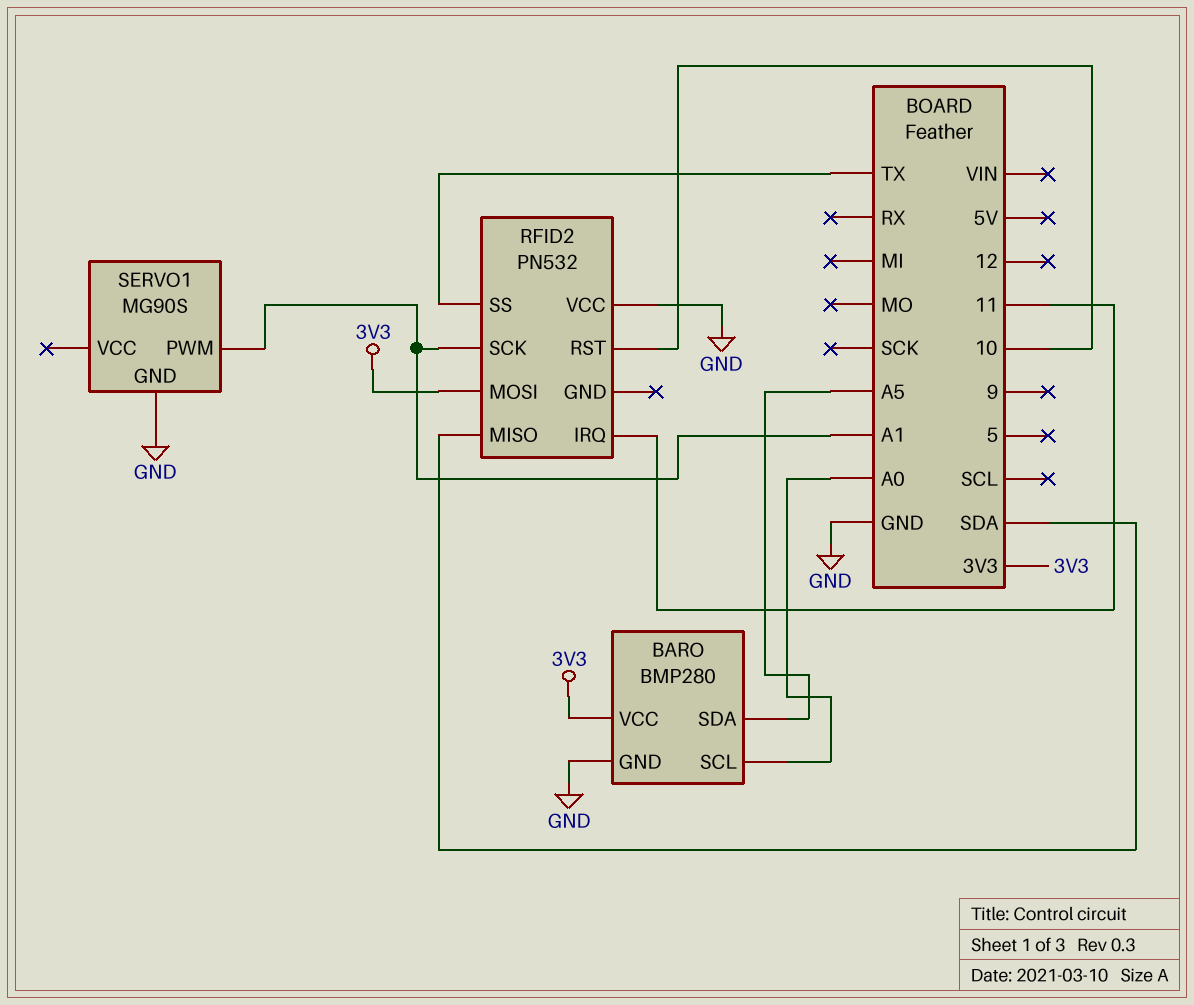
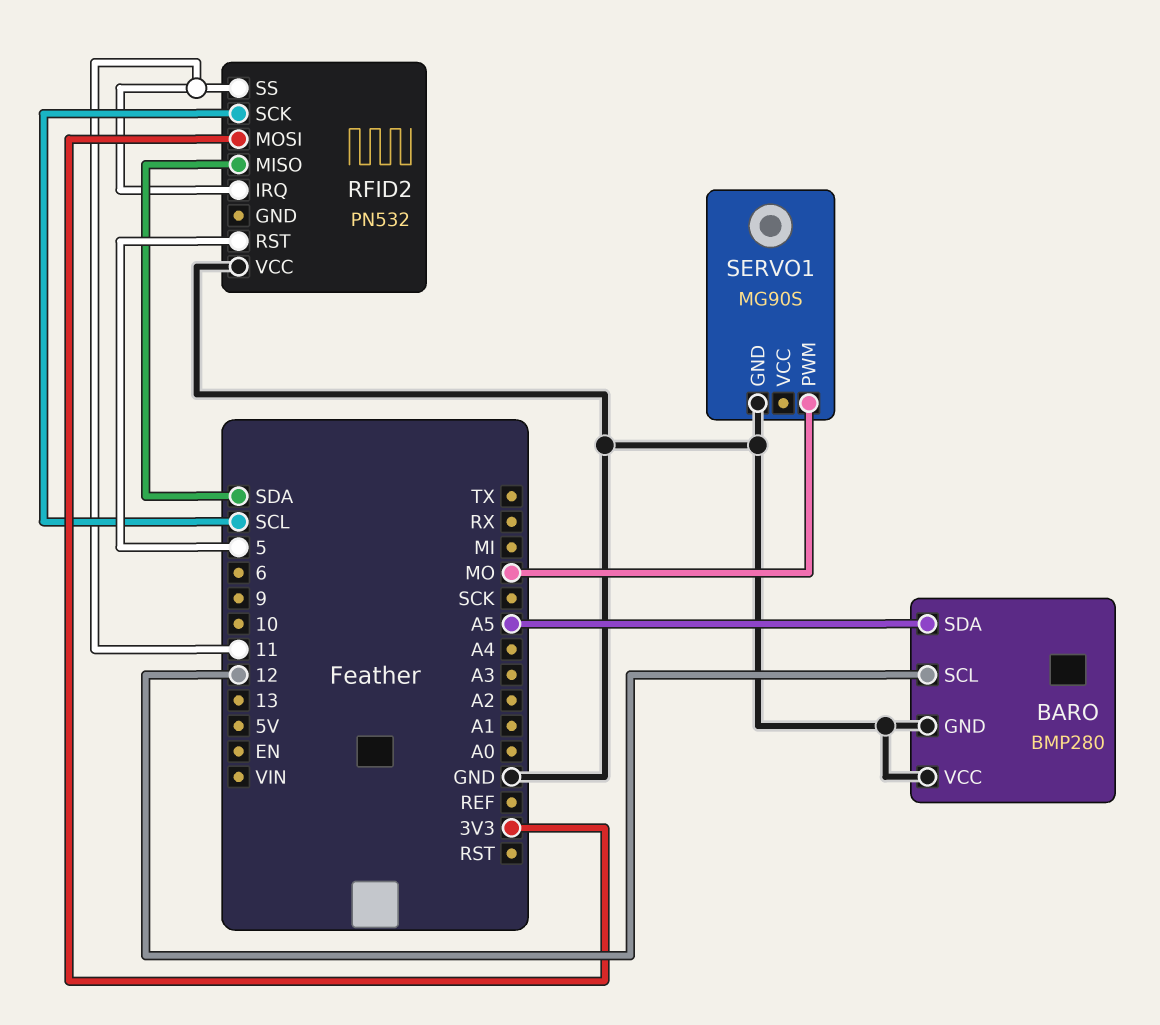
BARO pin SCL: A0 -> 12
BARO pin VCC: 3V3 -> GND
RFID2 pin RST: 10 -> 5
RFID2 pin SCK: A1 -> SCL
RFID2 pin SS: TX -> 11
SERVO1 pin PWM: A1 -> MO

